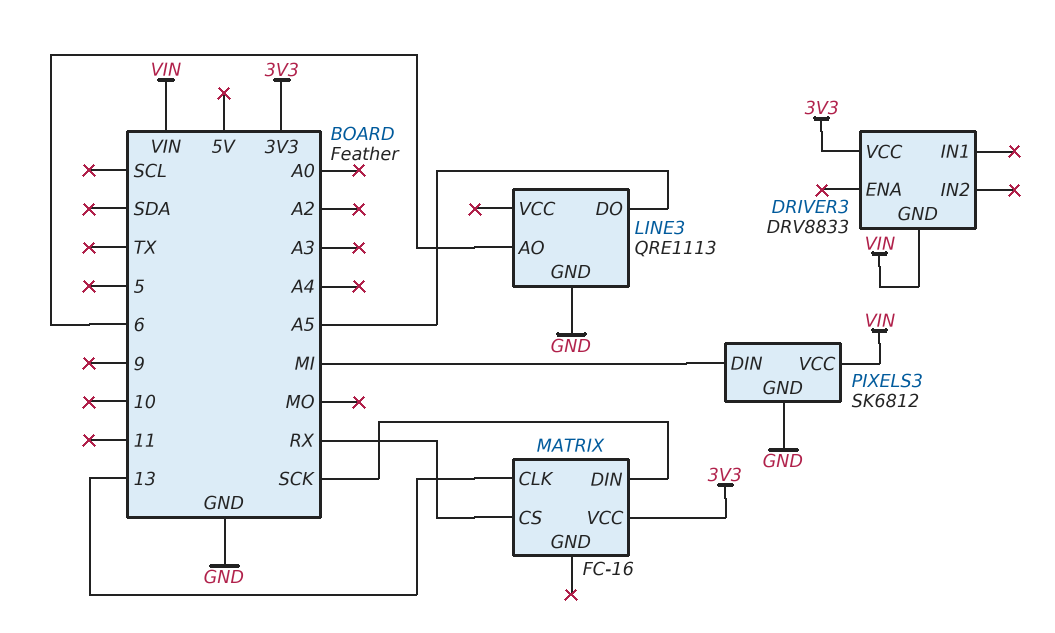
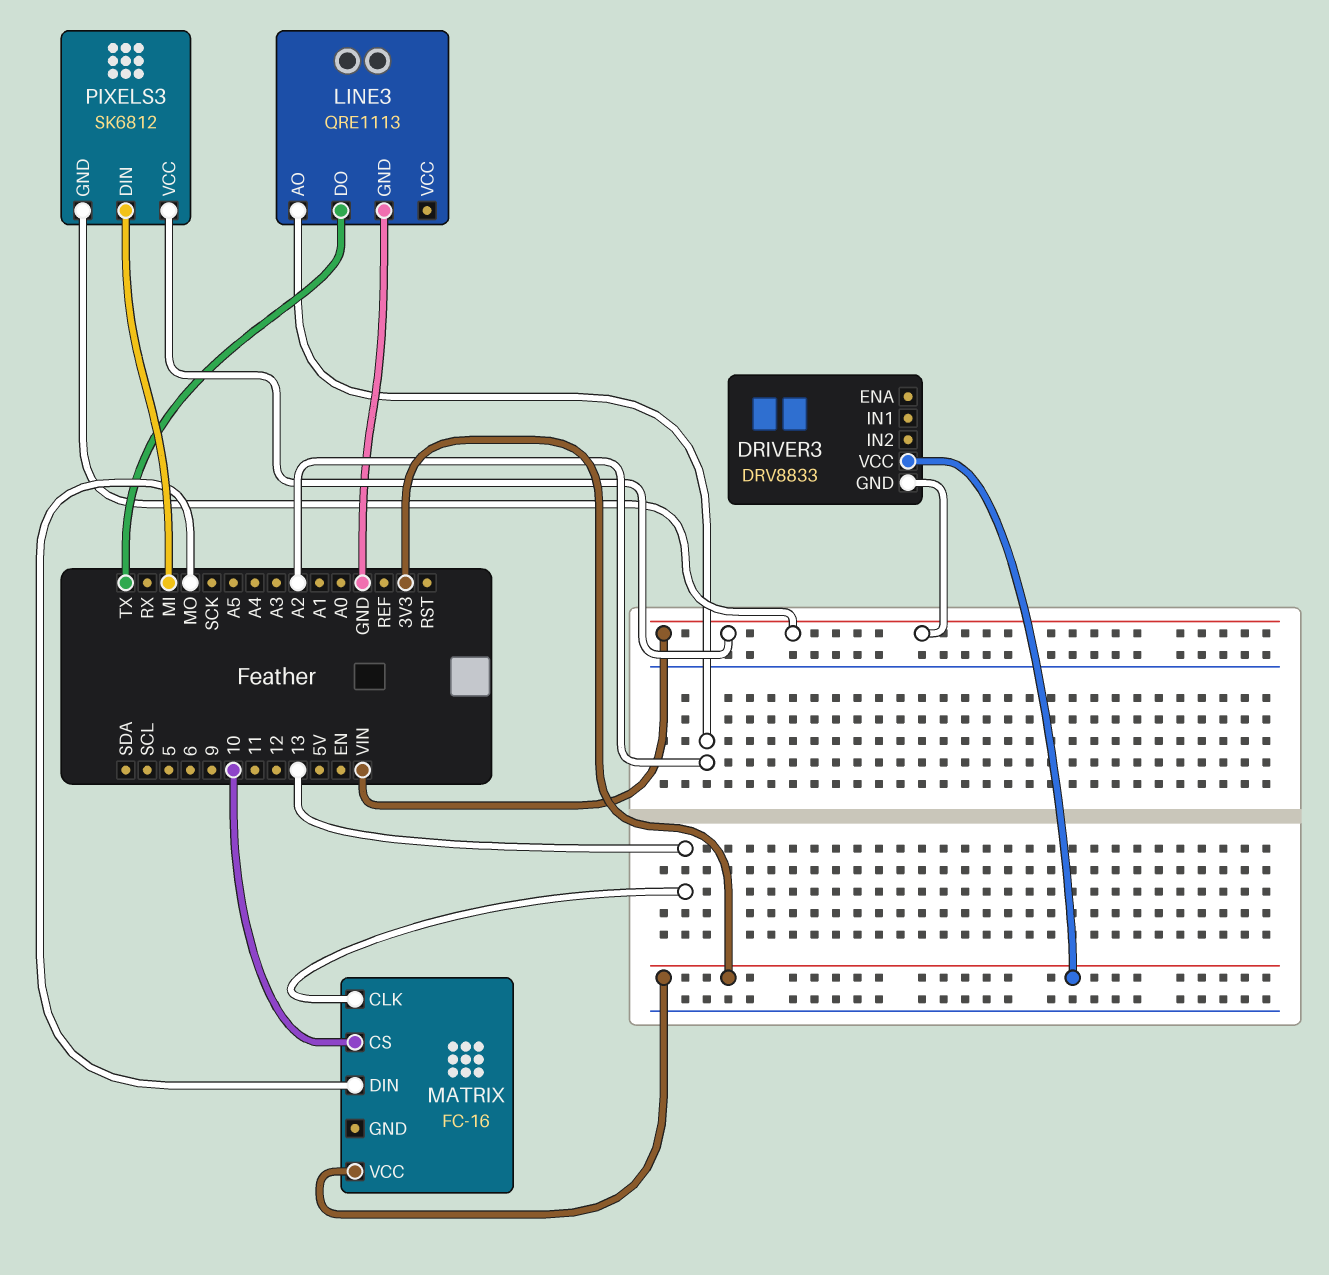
LINE3 pin AO: 6 -> A2
LINE3 pin DO: A5 -> TX
MATRIX pin CS: RX -> 10
MATRIX pin DIN: SCK -> MO
PIXELS3 pin GND: GND -> VIN

